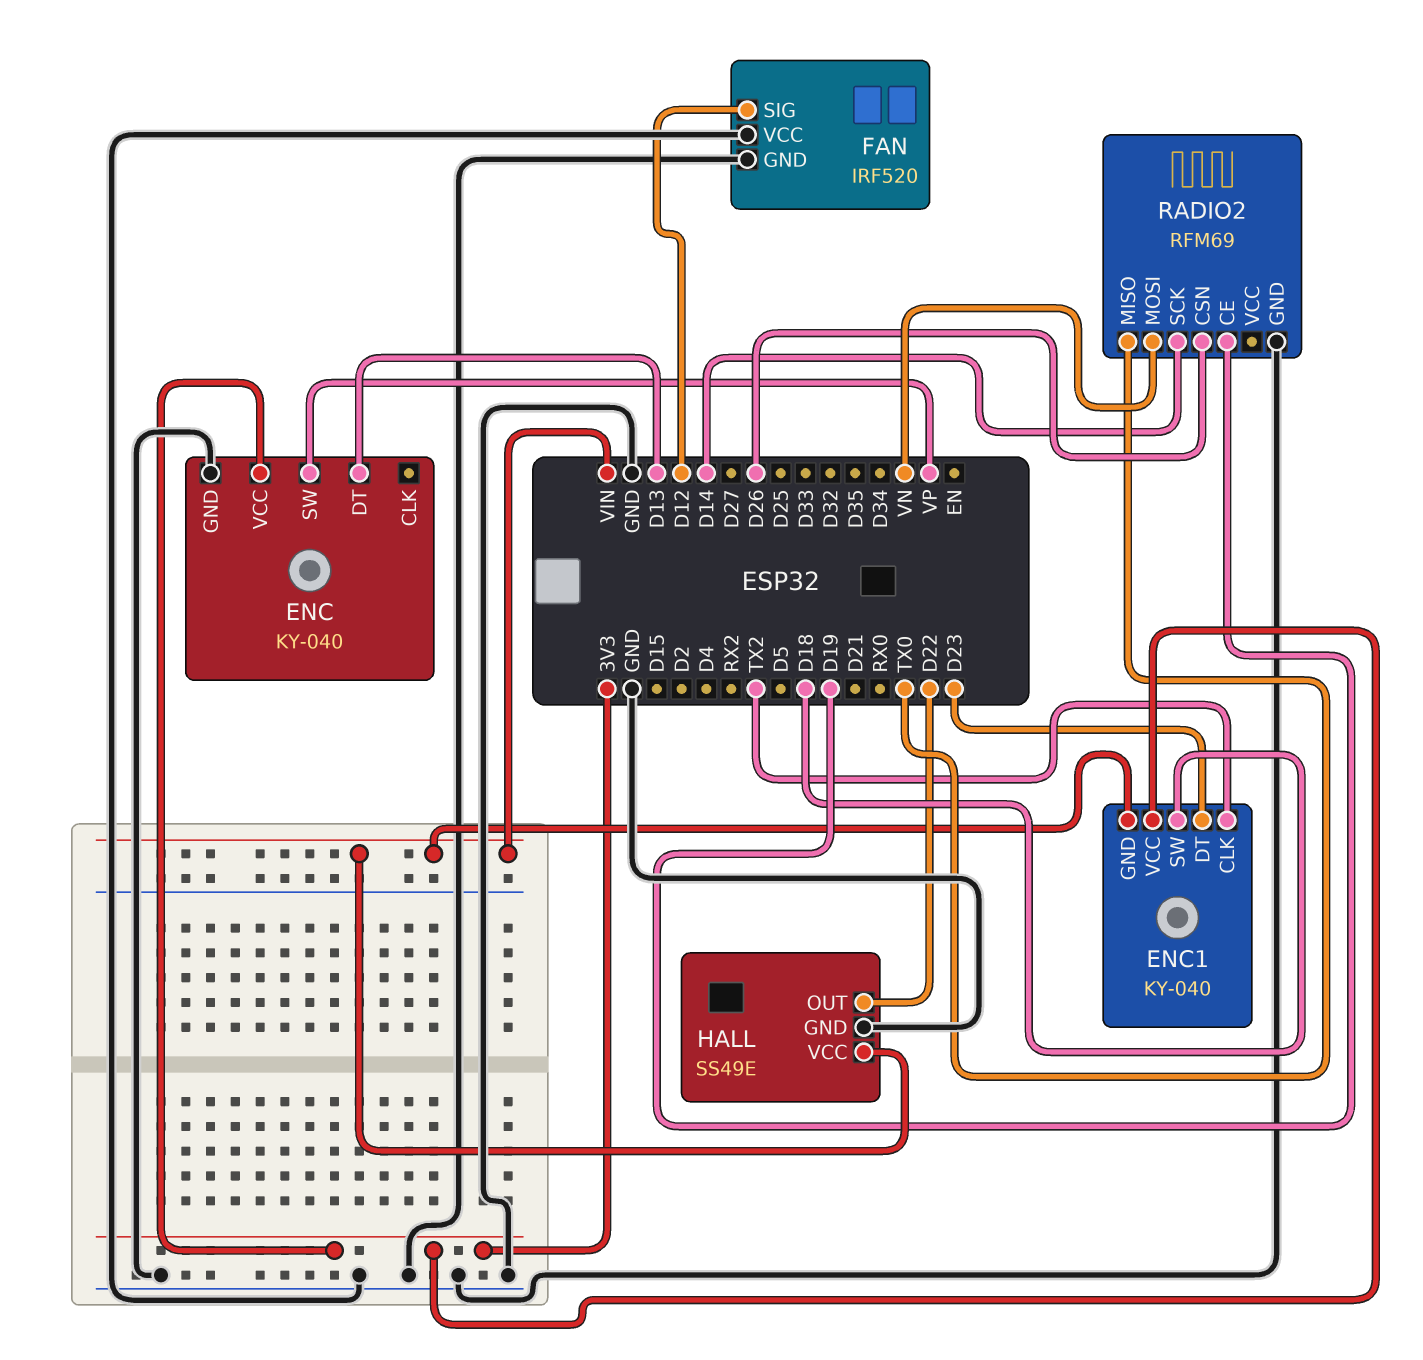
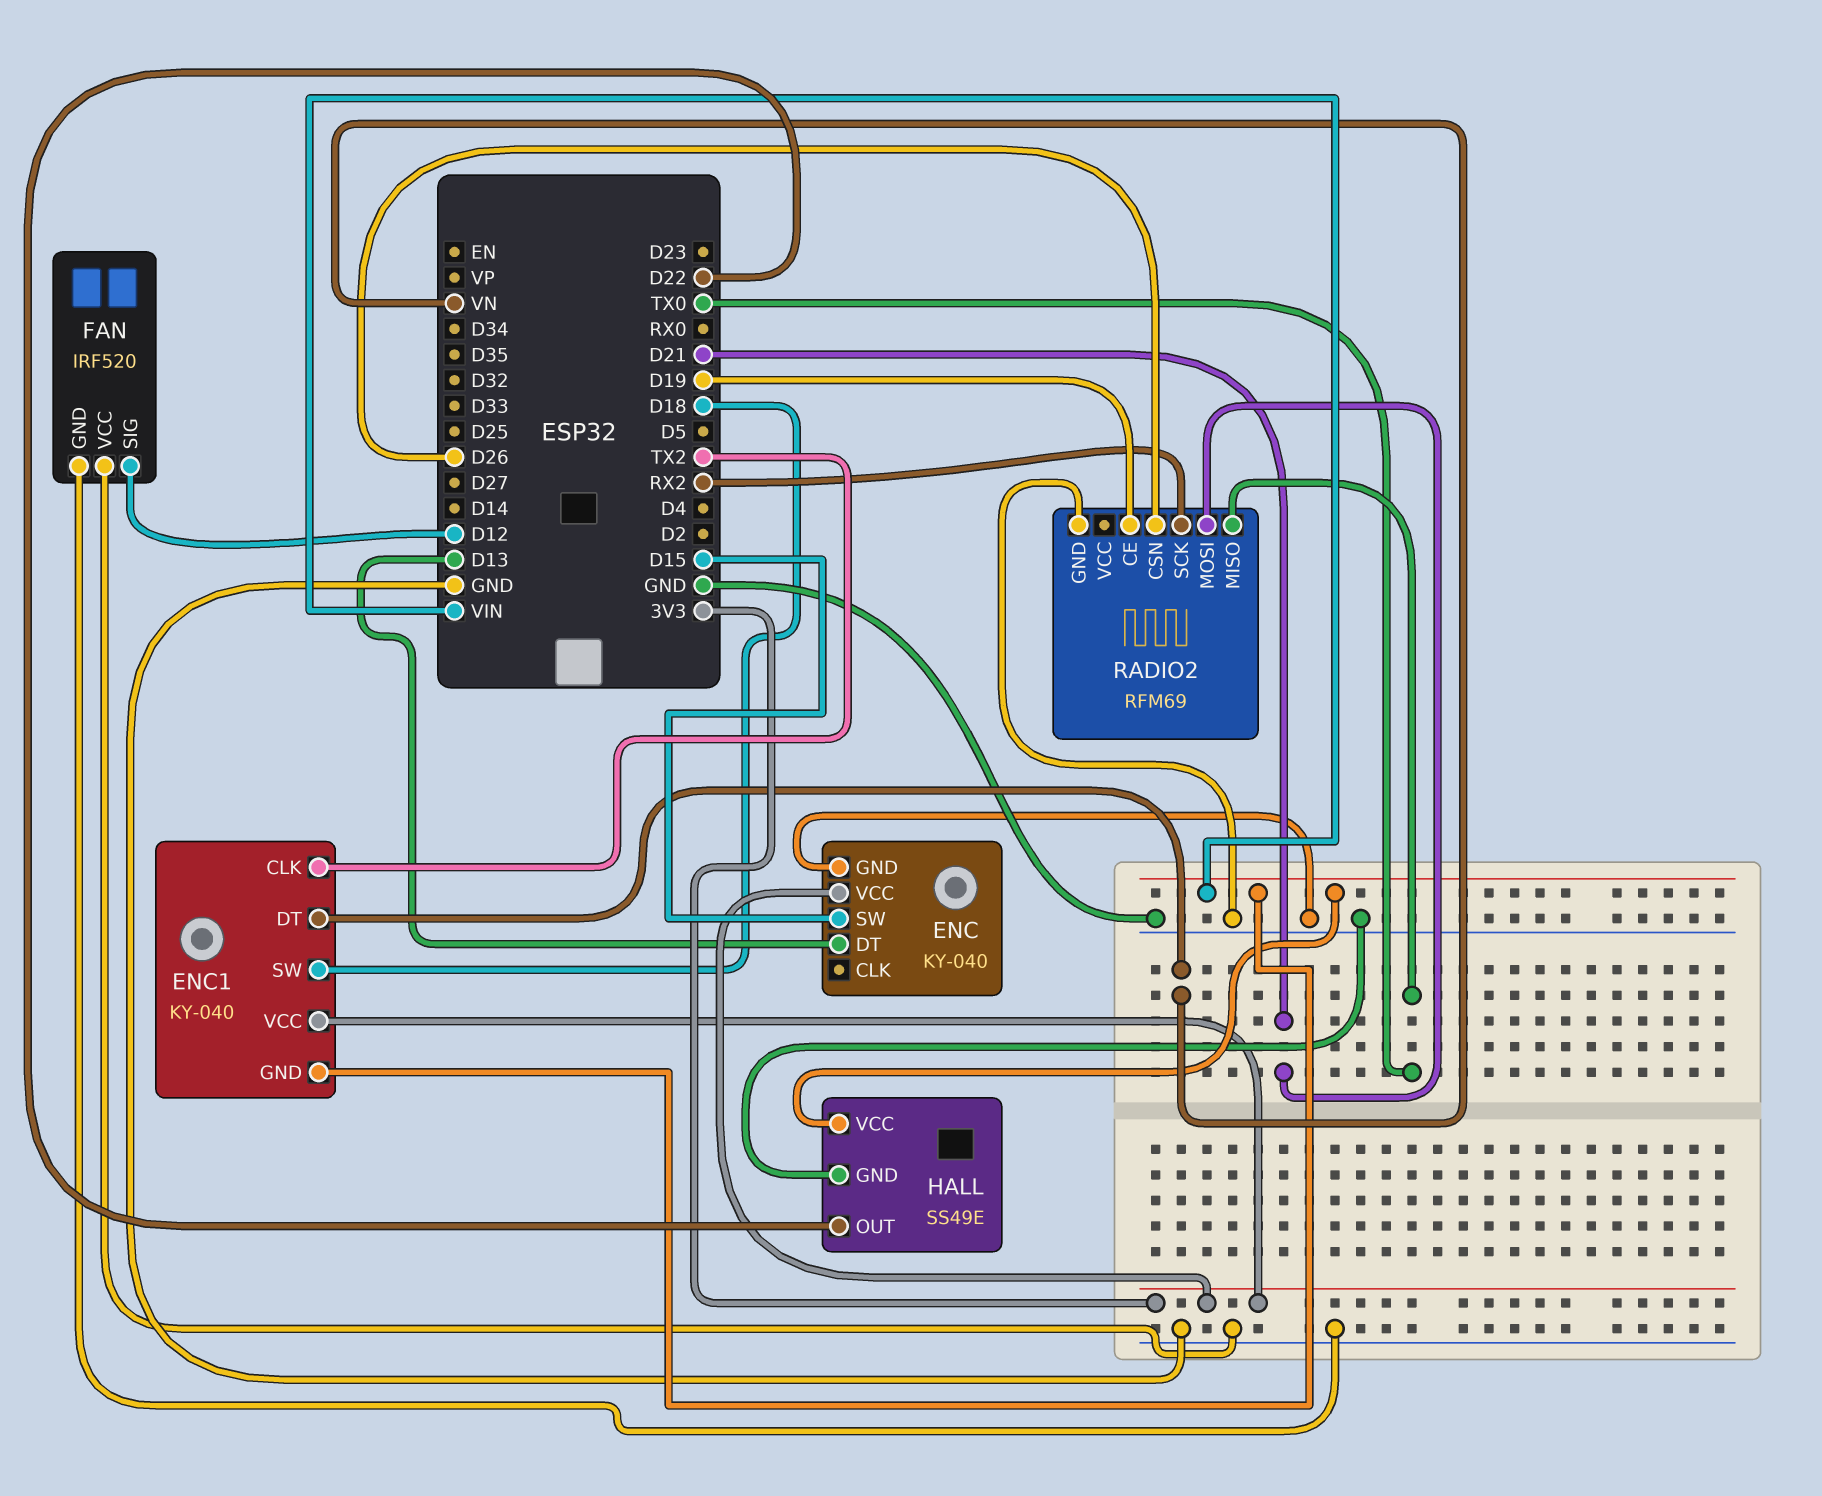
ENC pin SW: VP -> D15
ENC1 pin DT: D23 -> VN
RADIO2 pin MOSI: VN -> D21
RADIO2 pin SCK: D14 -> RX2

